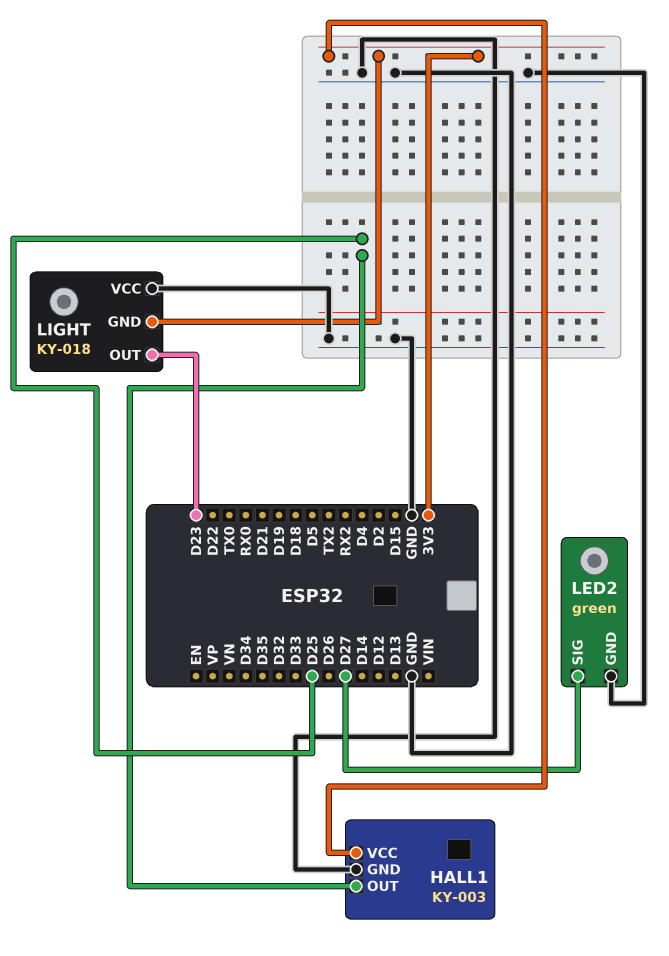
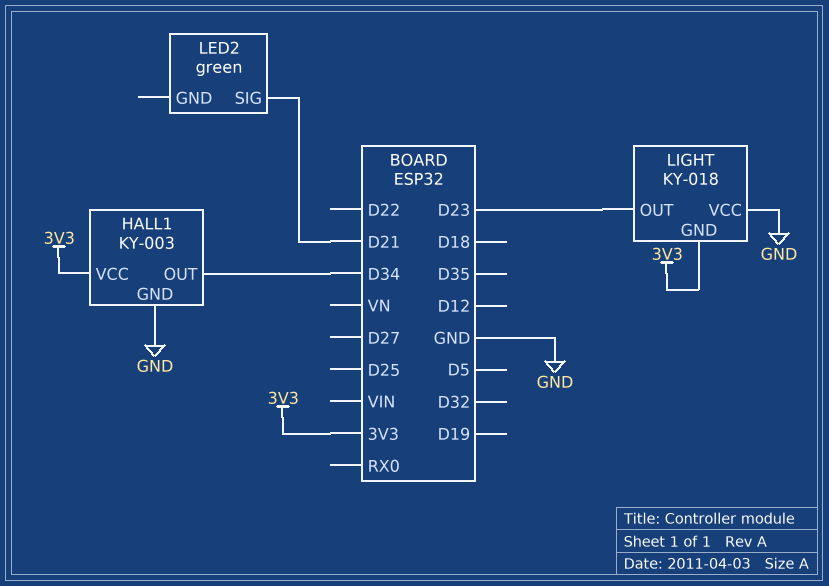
HALL1 pin OUT: D25 -> D34
LED2 pin GND: GND -> none
LED2 pin SIG: D27 -> D21

